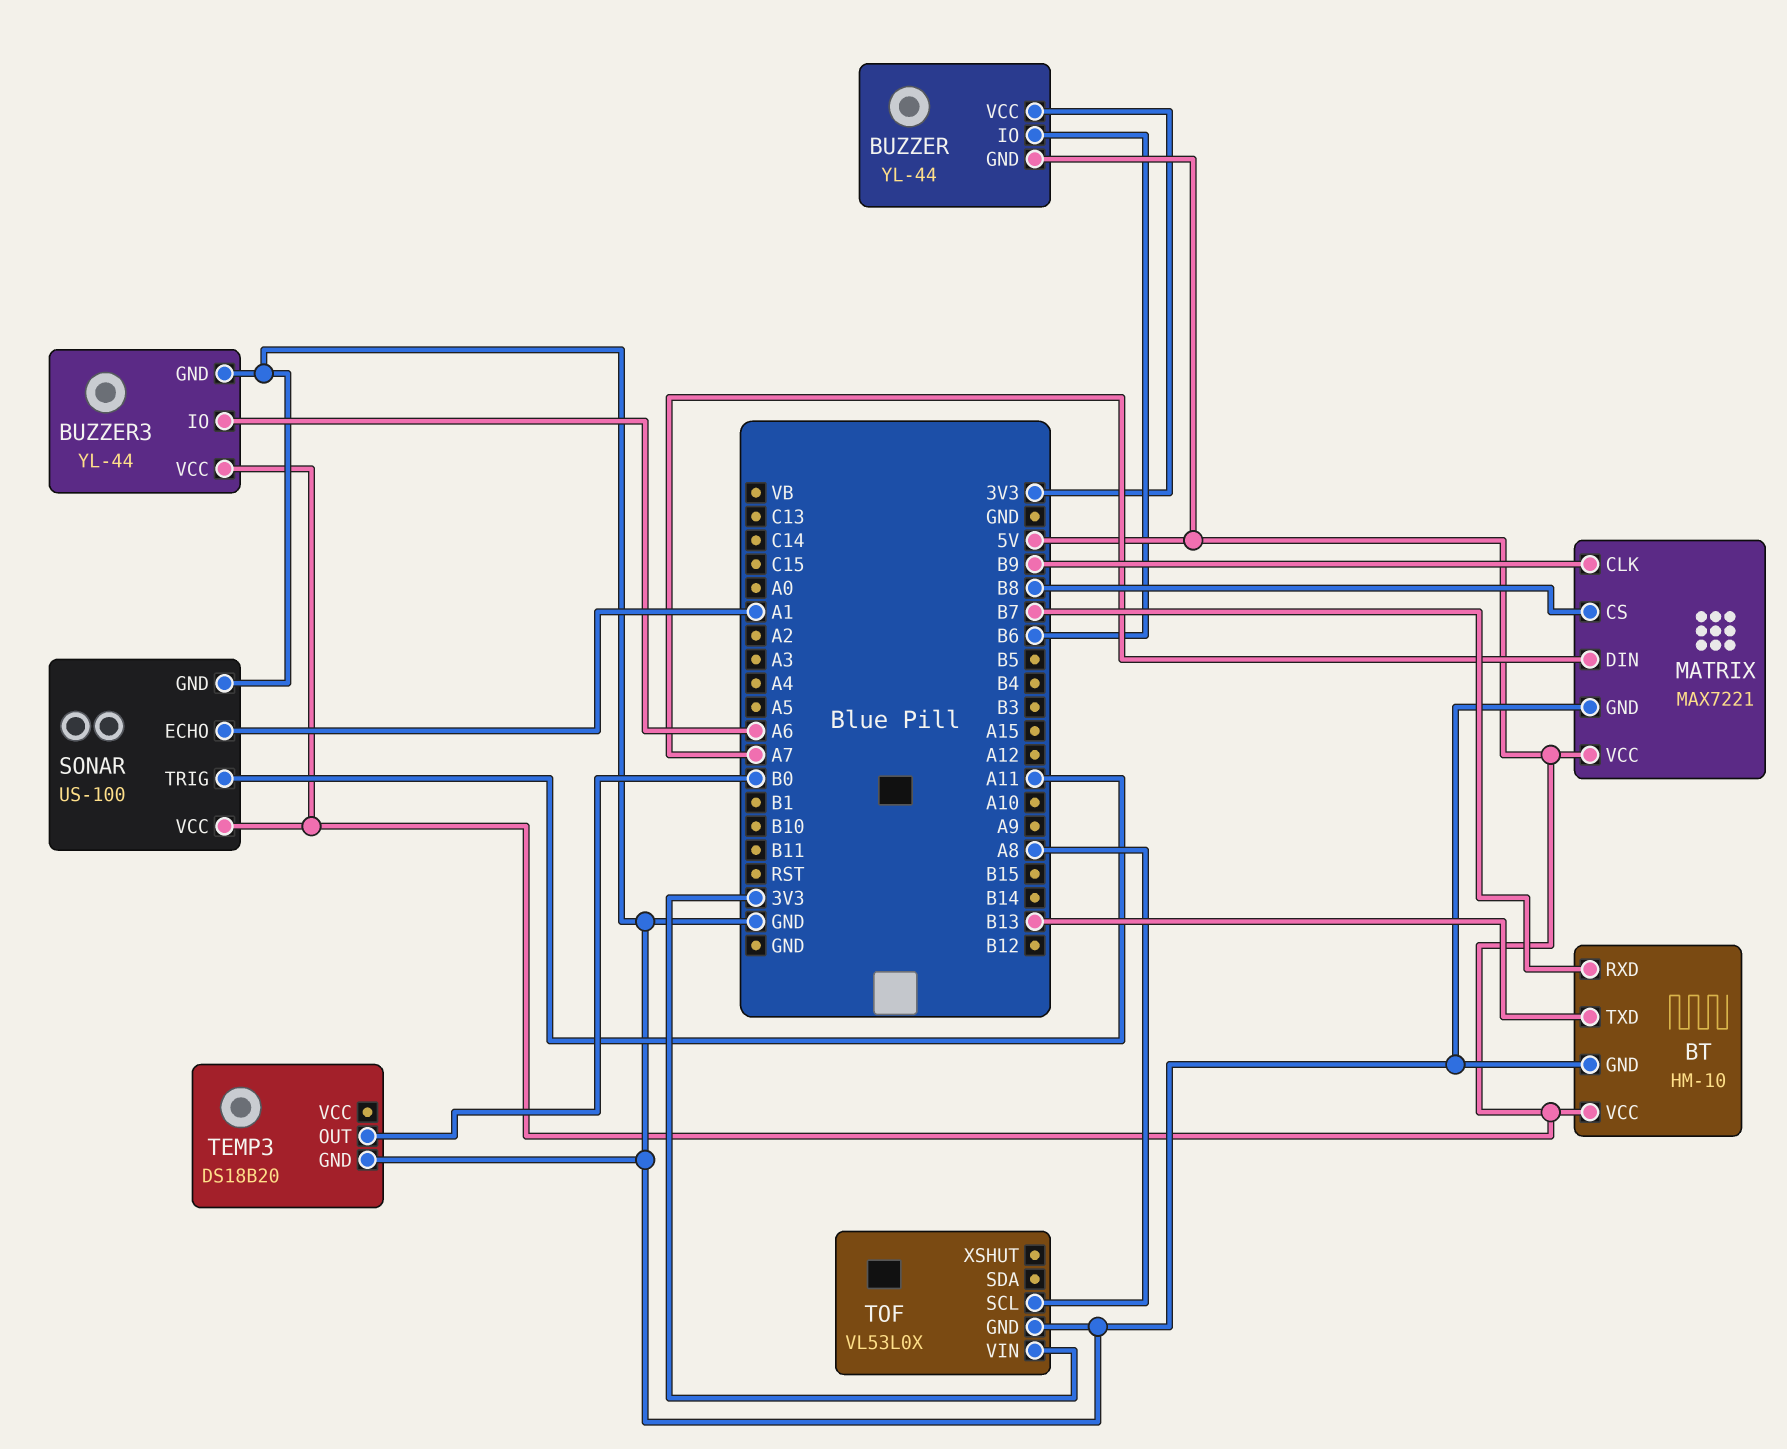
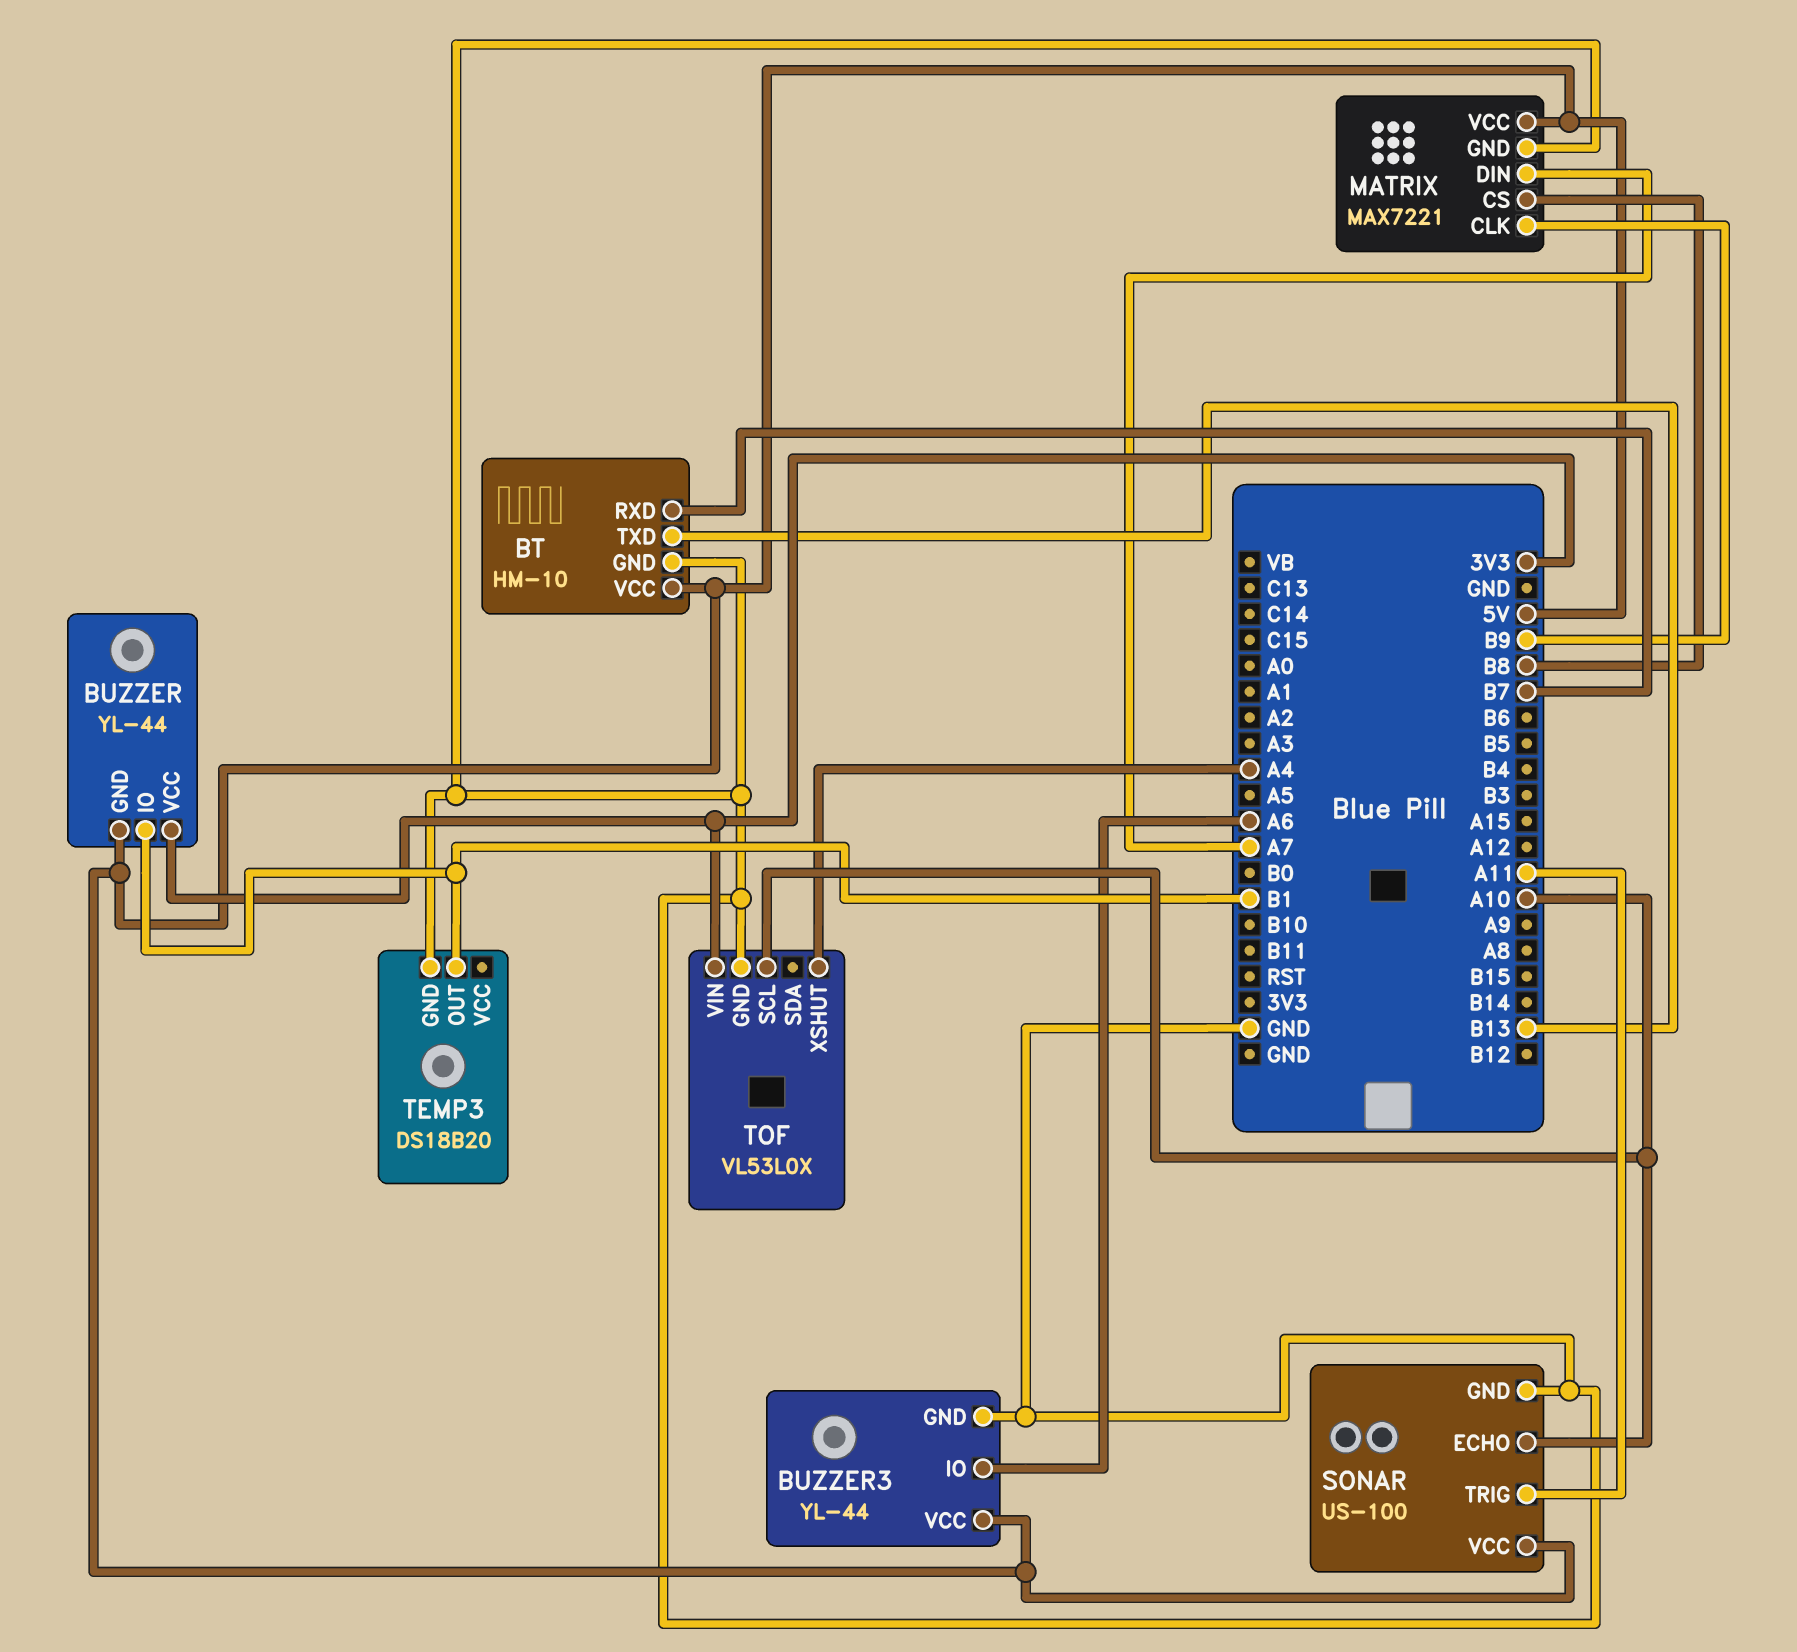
BUZZER pin IO: B6 -> B1
SONAR pin ECHO: A1 -> A10
TEMP3 pin OUT: B0 -> B1
TOF pin SCL: A8 -> A10
TOF pin XSHUT: none -> A4

